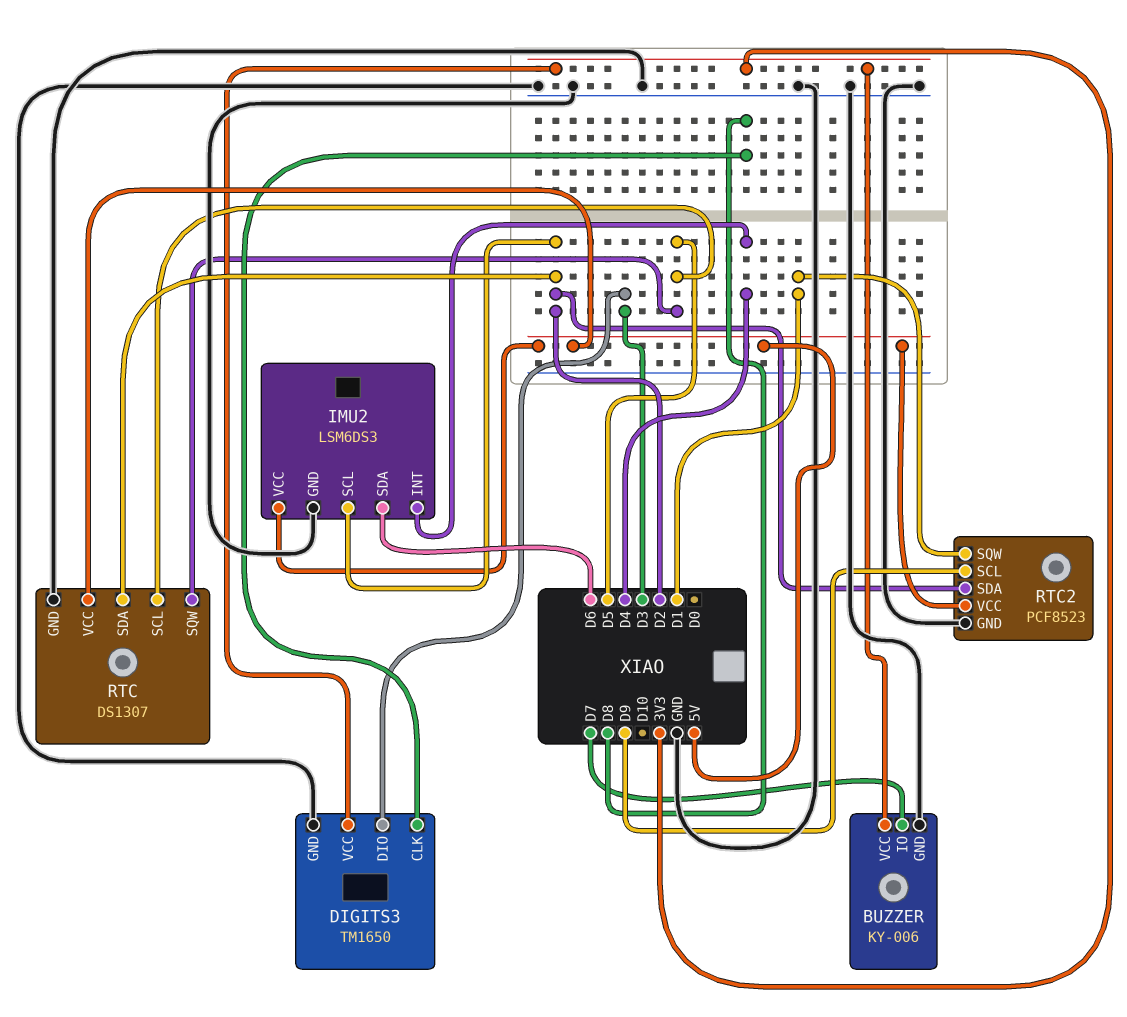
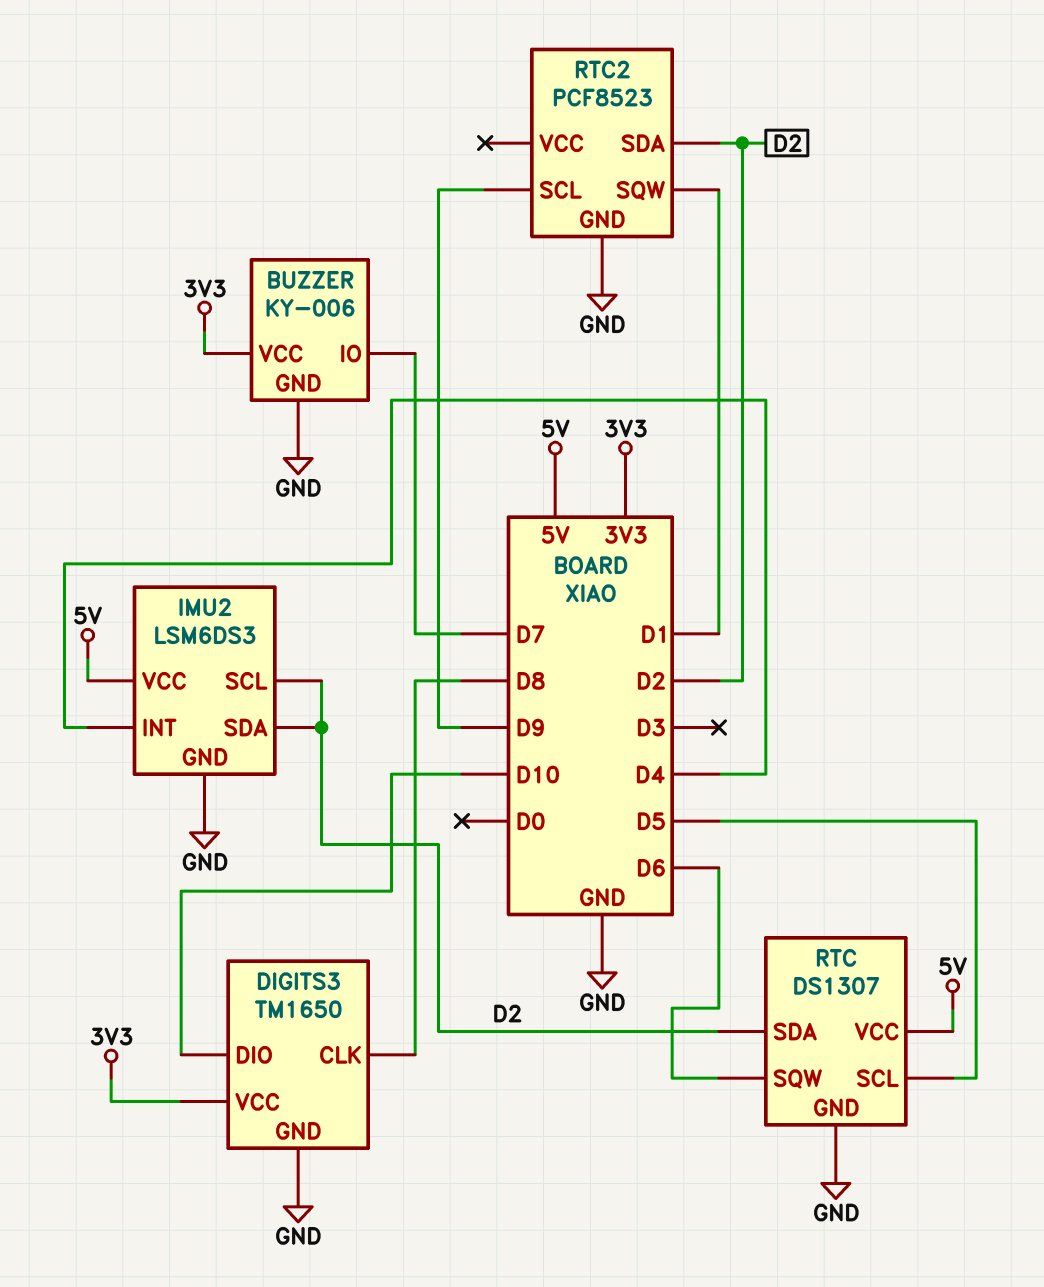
DIGITS3 pin DIO: D3 -> D10
IMU2 pin SDA: D6 -> D2
RTC pin SQW: D5 -> D6
RTC2 pin VCC: 5V -> none

